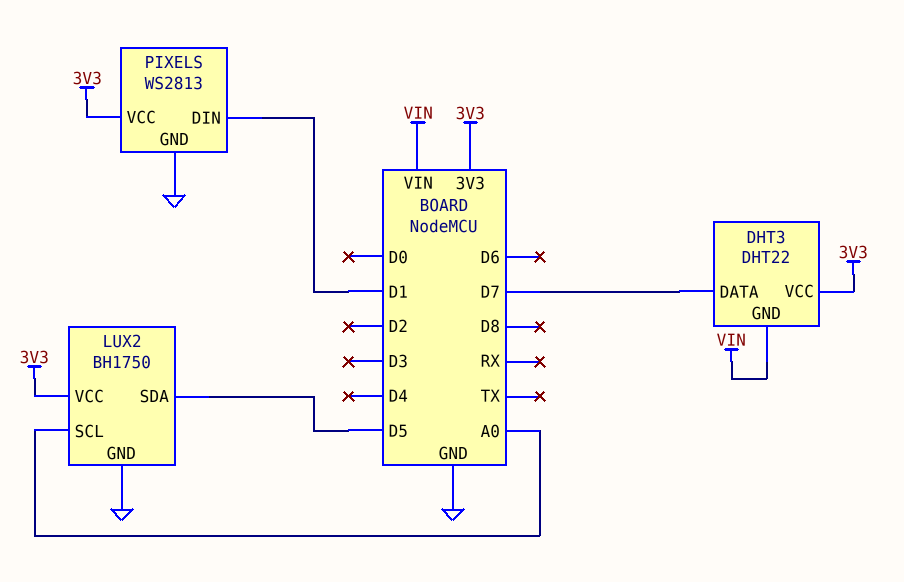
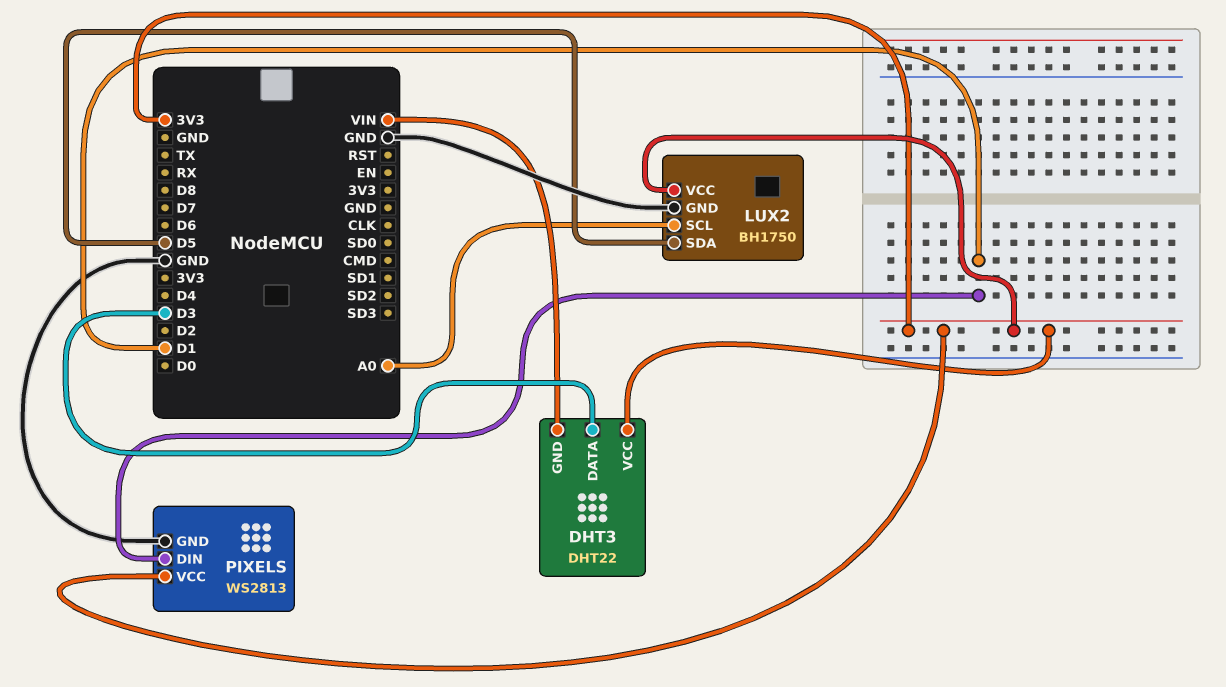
DHT3 pin DATA: D7 -> D3

